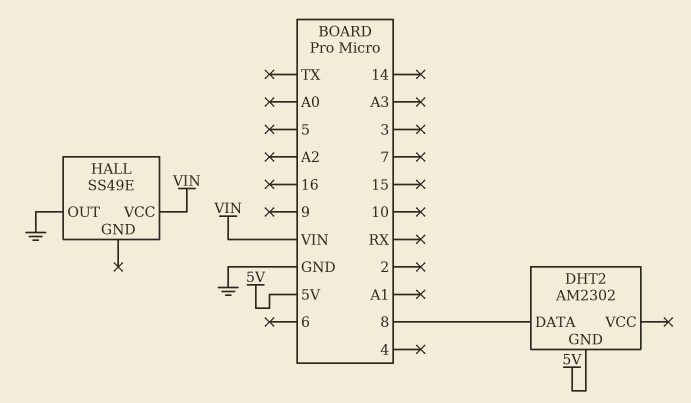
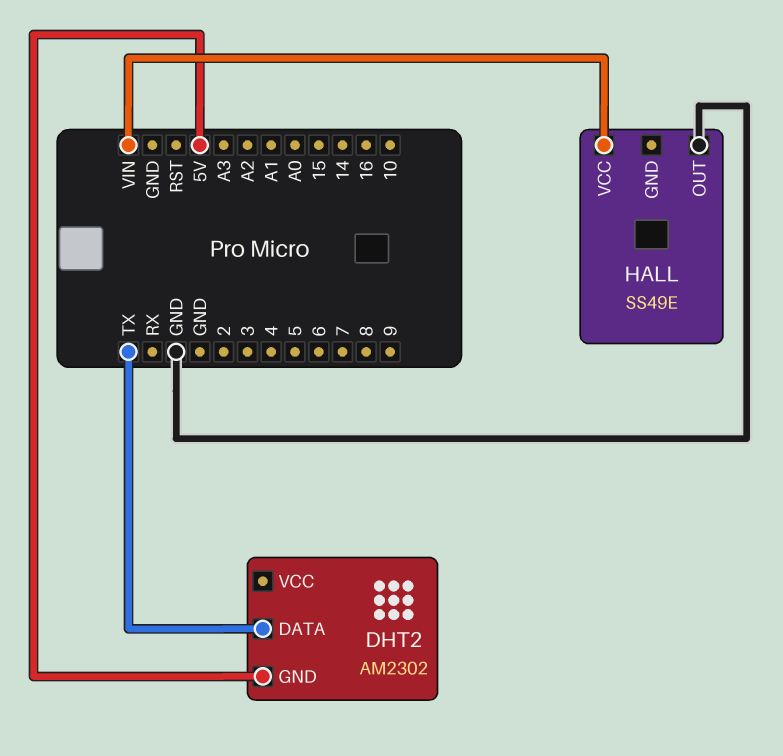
DHT2 pin DATA: 8 -> TX

